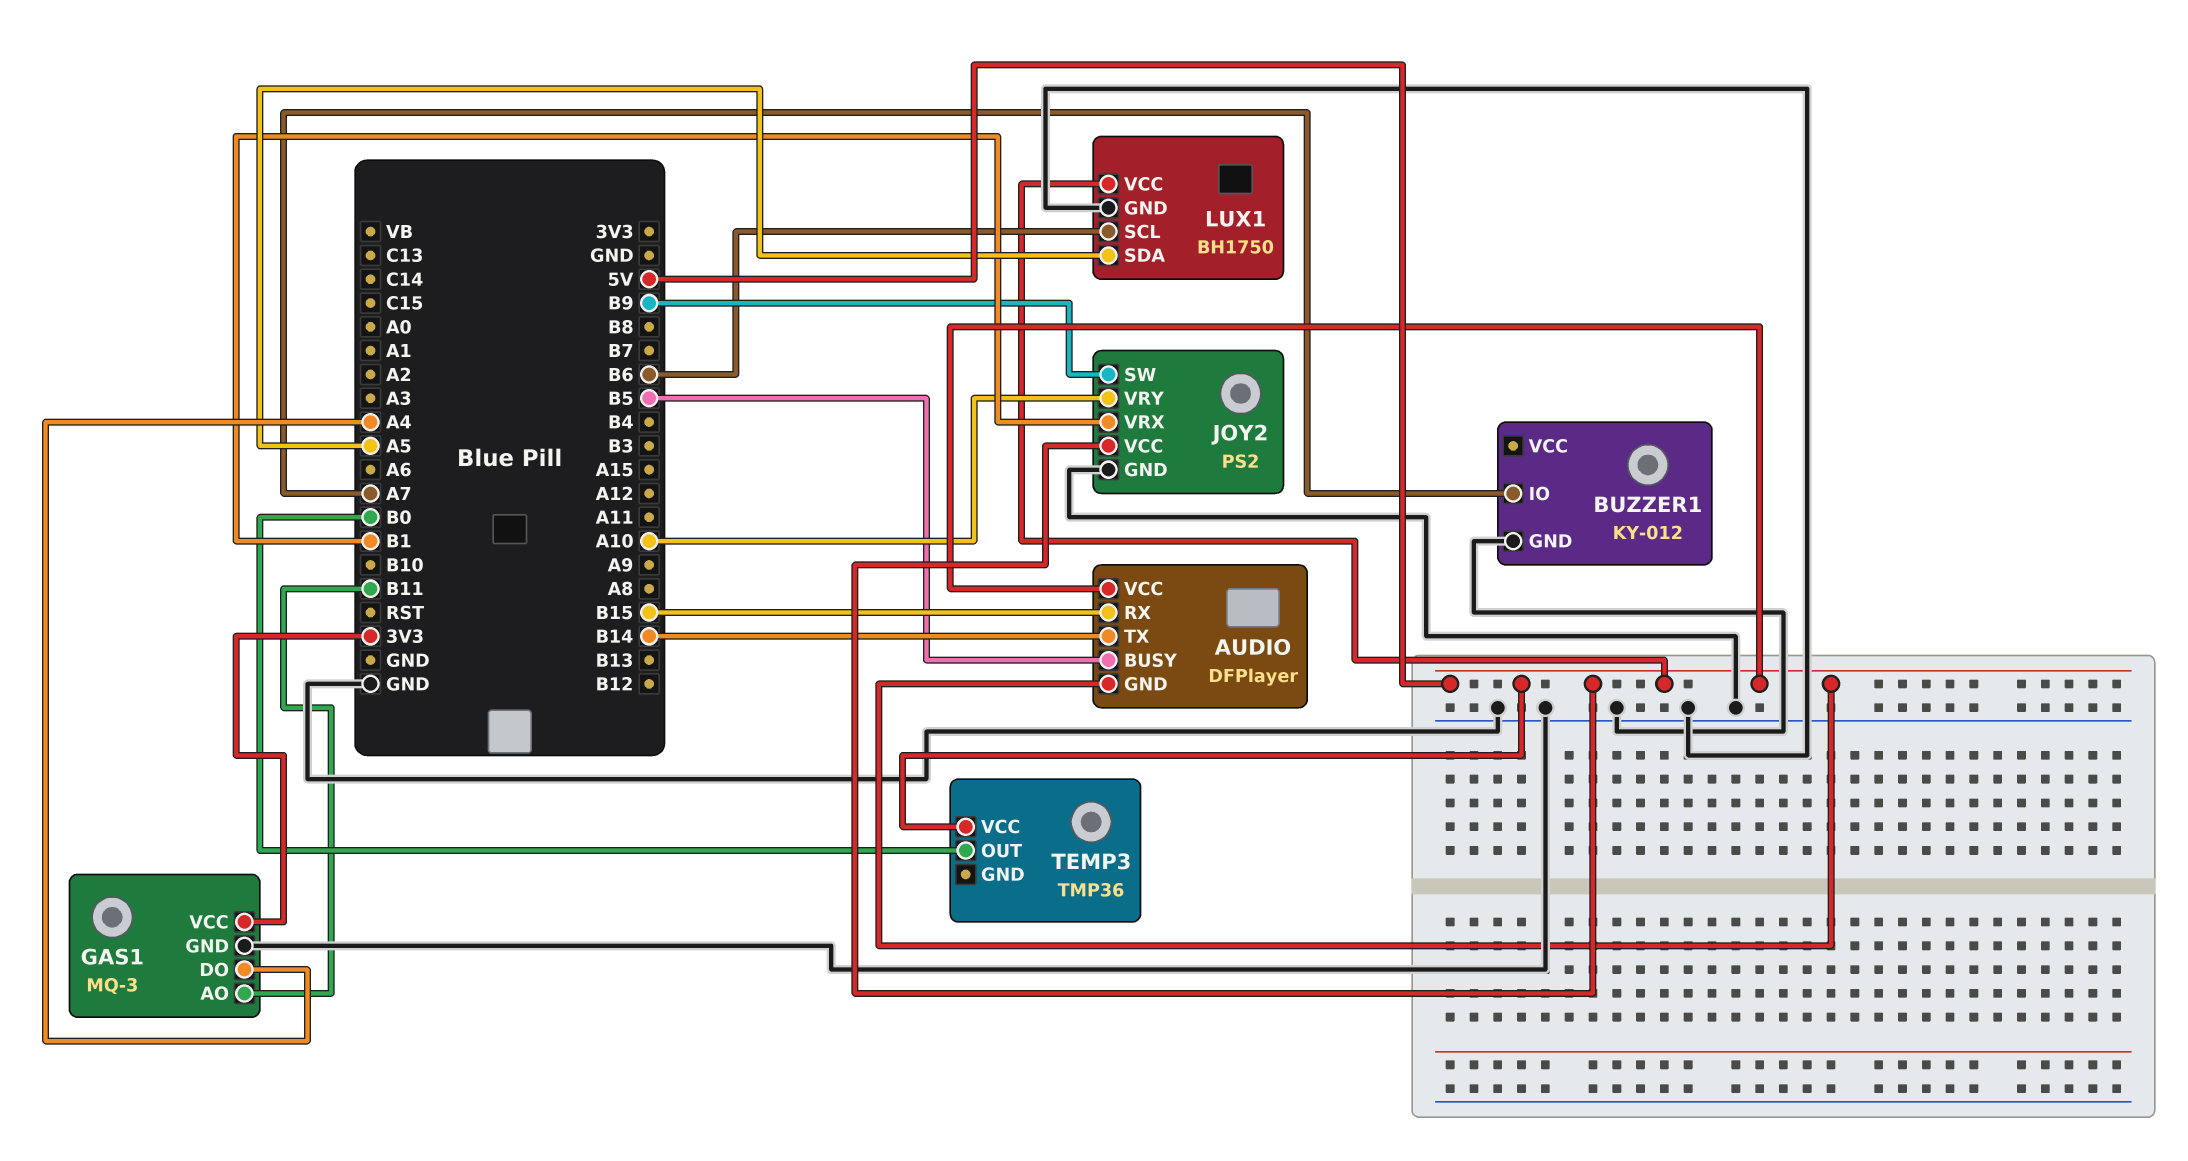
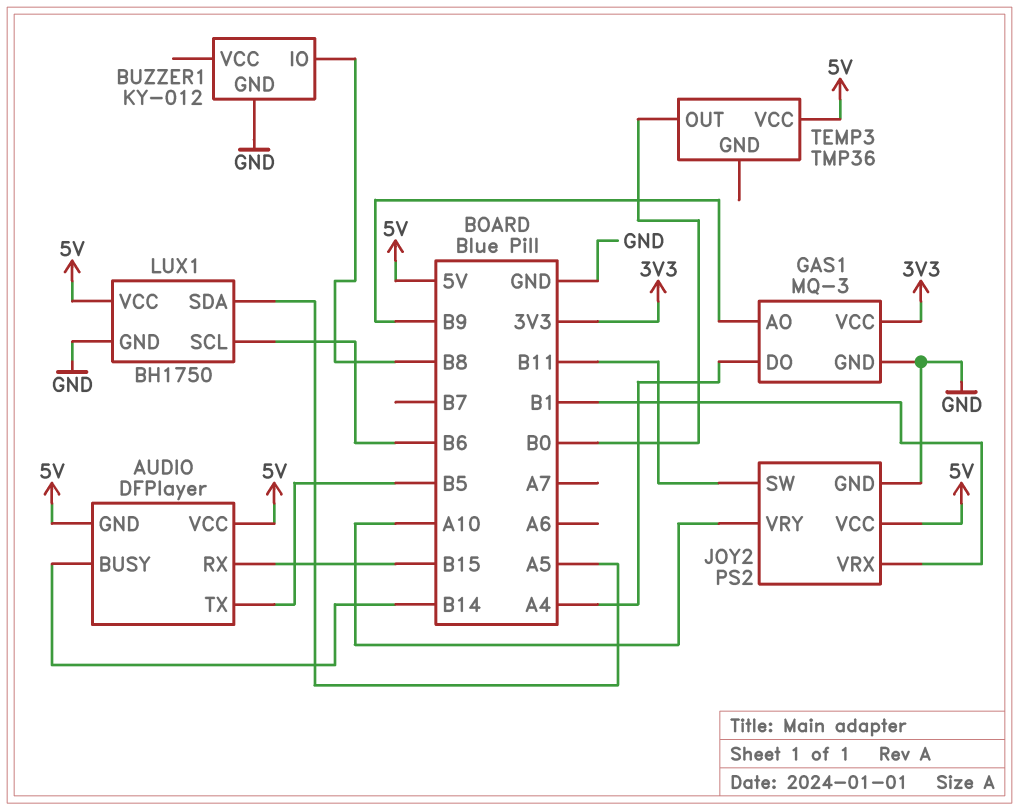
AUDIO pin BUSY: B5 -> B14
AUDIO pin TX: B14 -> B5
BUZZER1 pin IO: A7 -> B8
GAS1 pin AO: B11 -> B9
JOY2 pin SW: B9 -> B11

